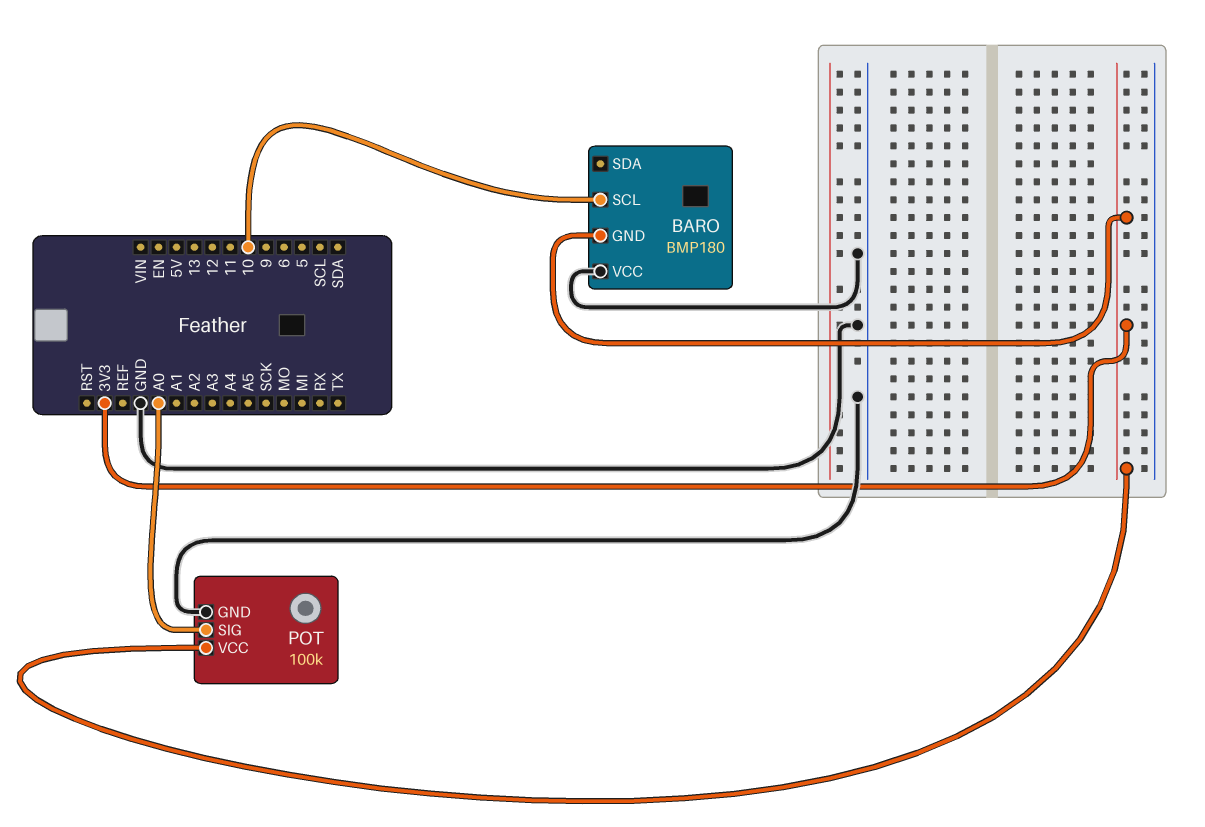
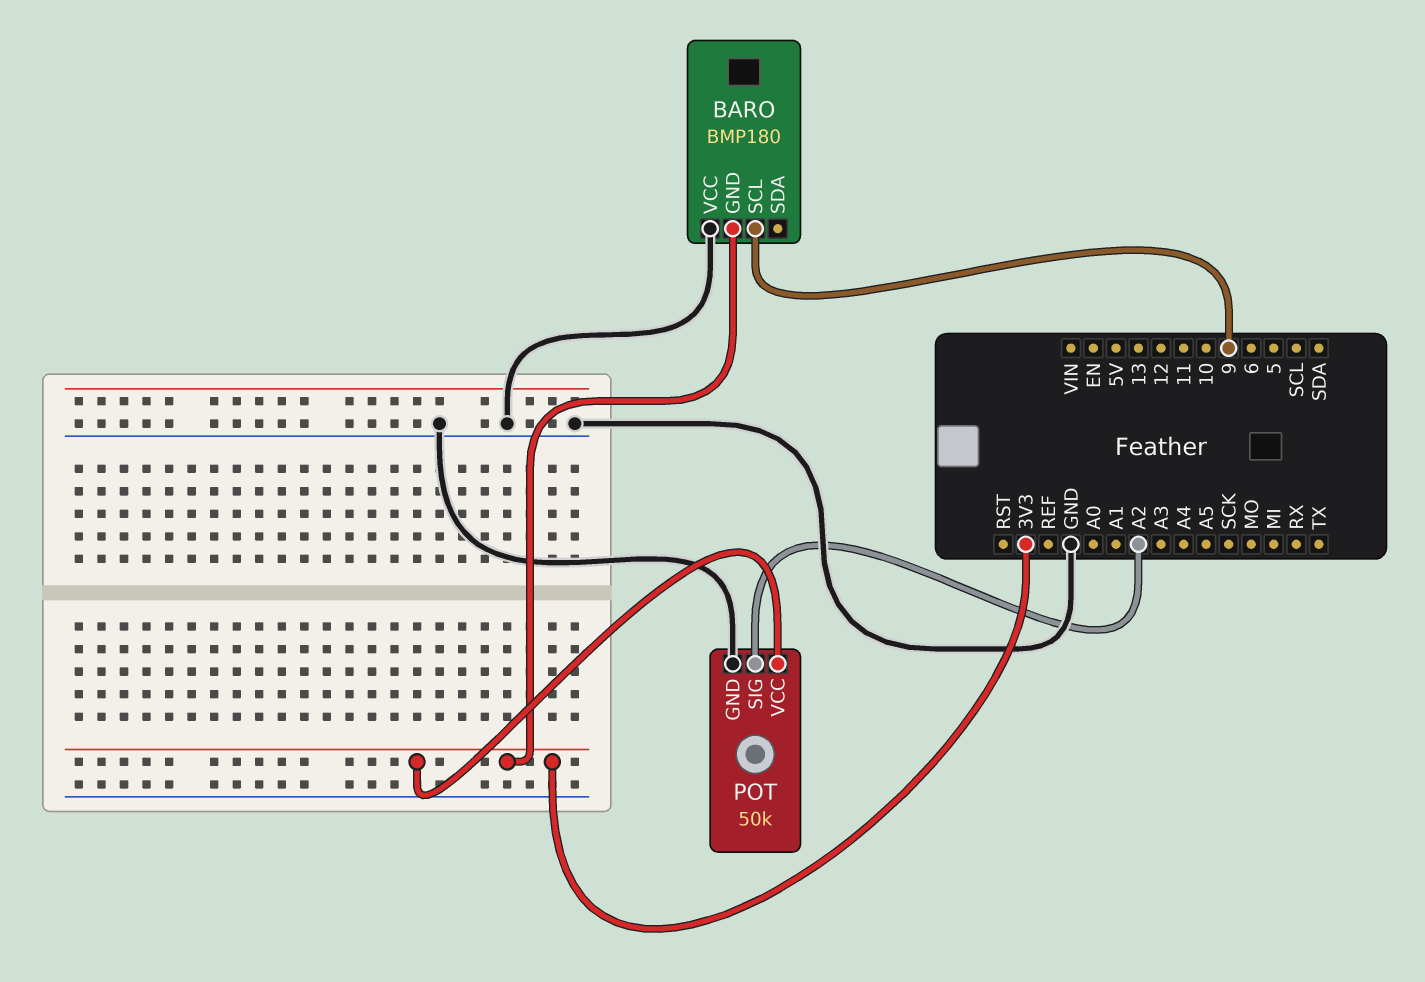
BARO pin SCL: 10 -> 9
POT: 100k -> 50k
POT pin SIG: A0 -> A2

